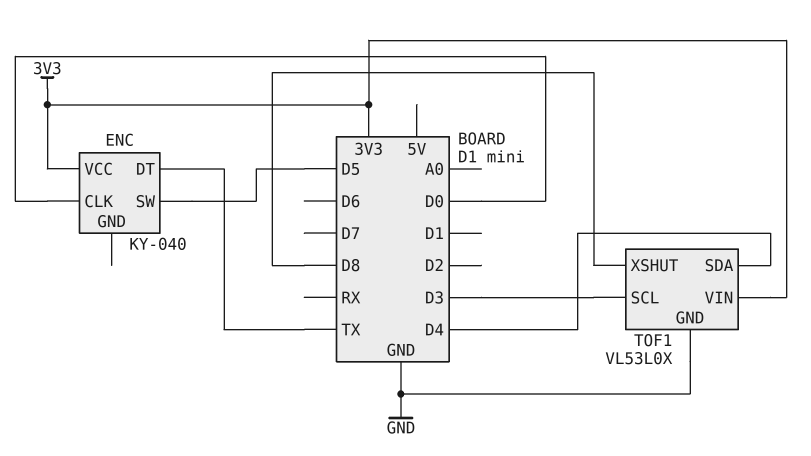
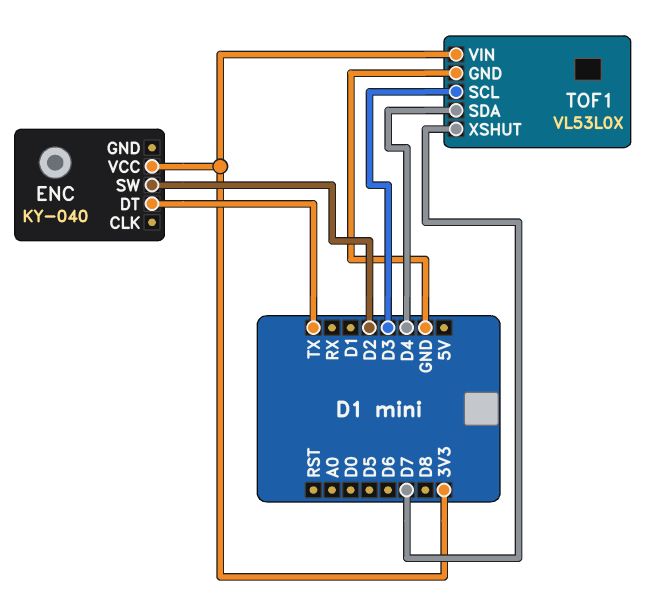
ENC pin CLK: D0 -> none
ENC pin SW: D5 -> D2
TOF1 pin XSHUT: D8 -> D7

